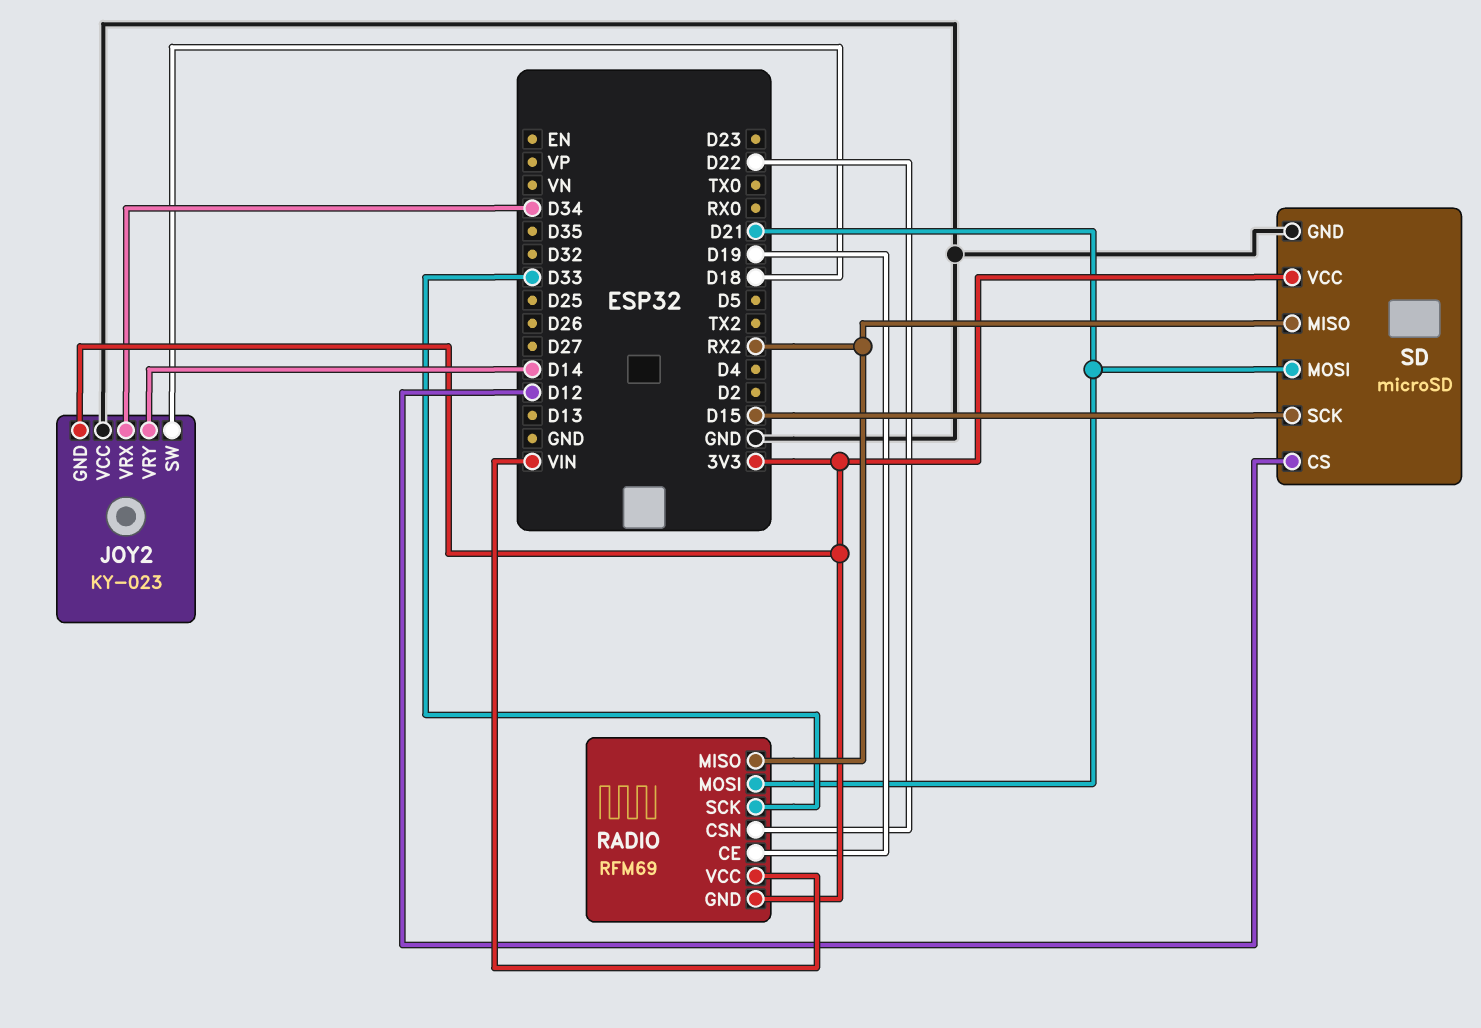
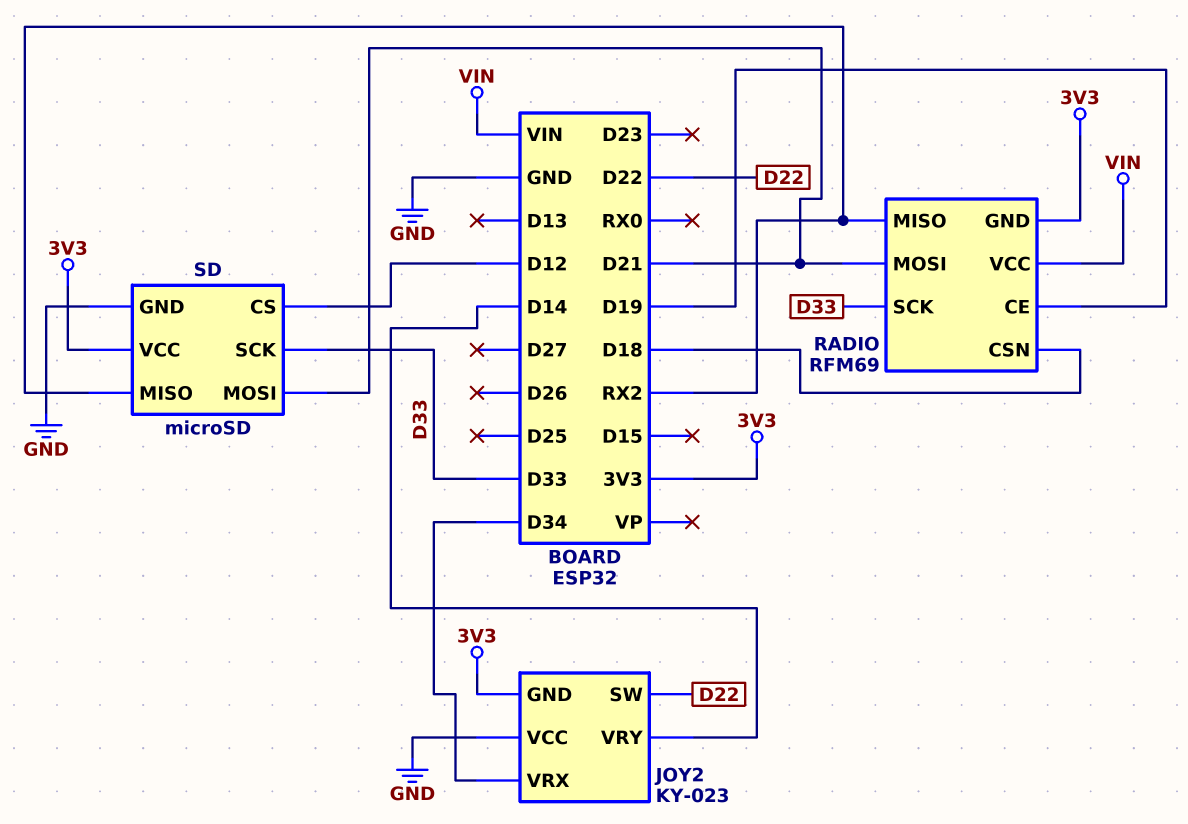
JOY2 pin SW: D18 -> D22
RADIO pin CSN: D22 -> D18
SD pin SCK: D15 -> D33

